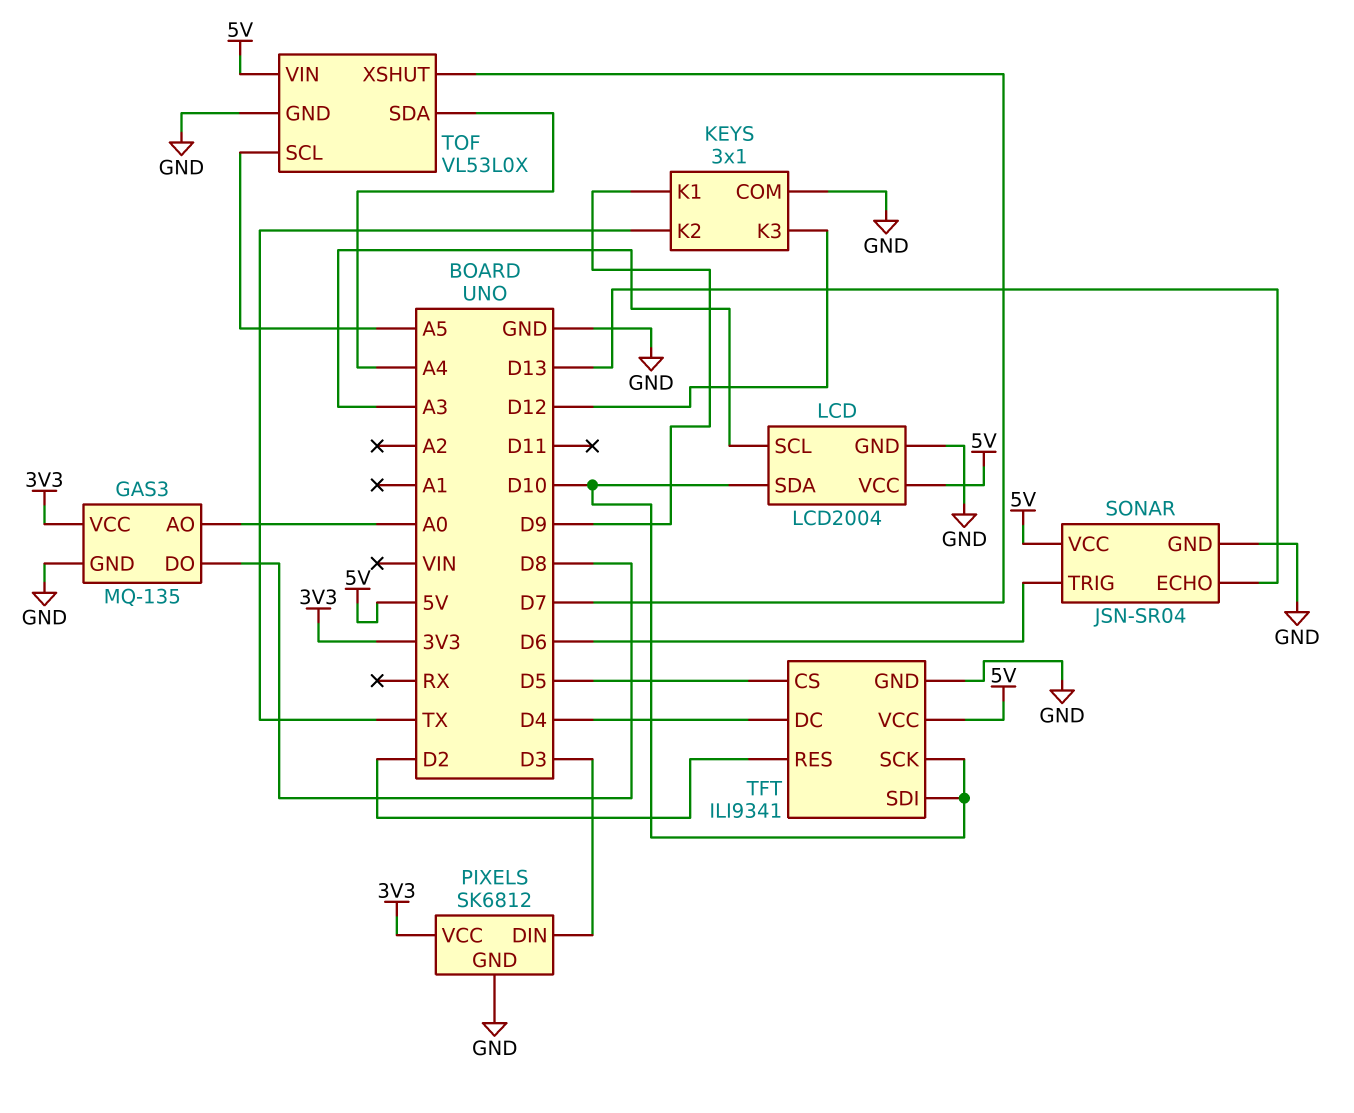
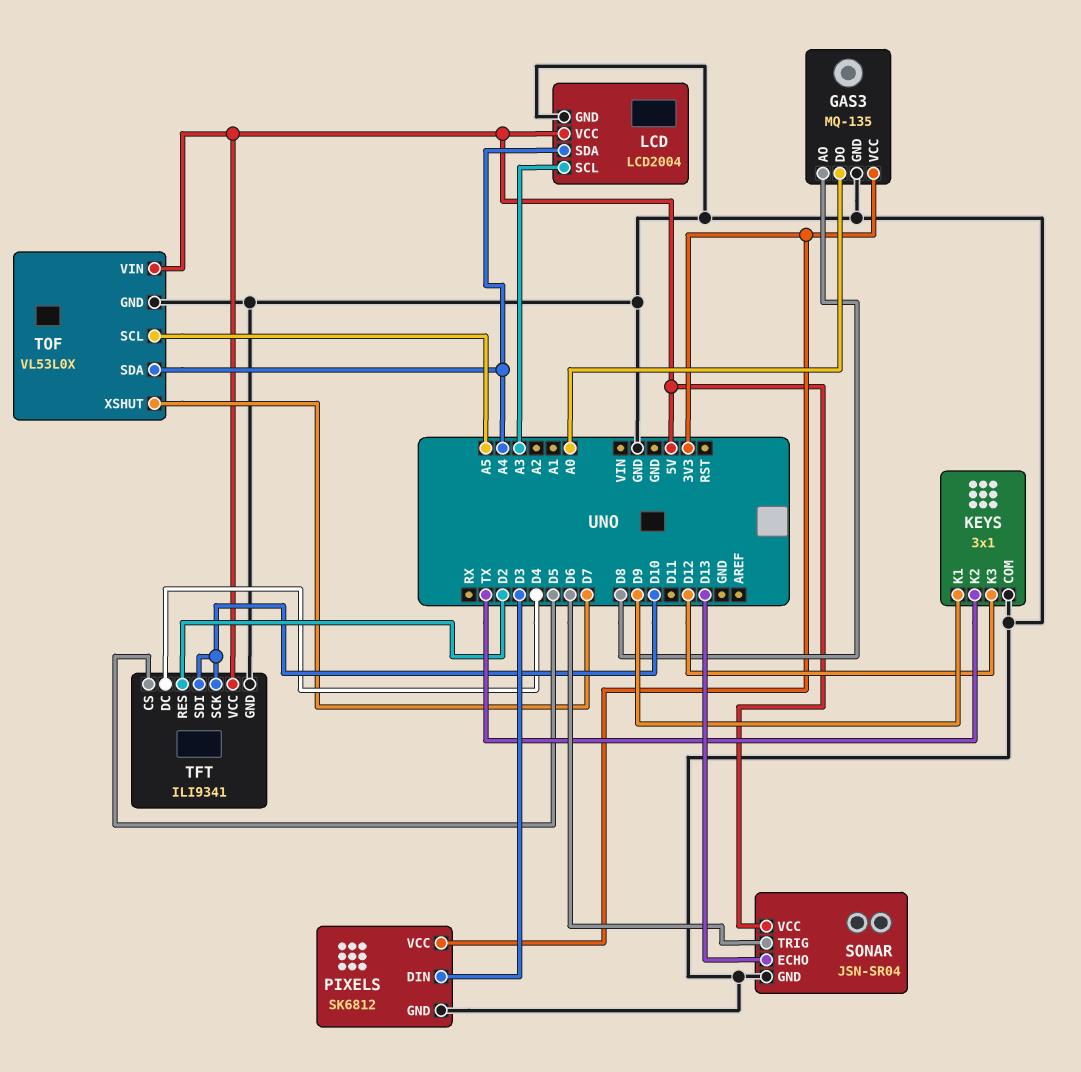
GAS3 pin AO: A0 -> D8
GAS3 pin DO: D8 -> A0
LCD pin SDA: D10 -> A4

